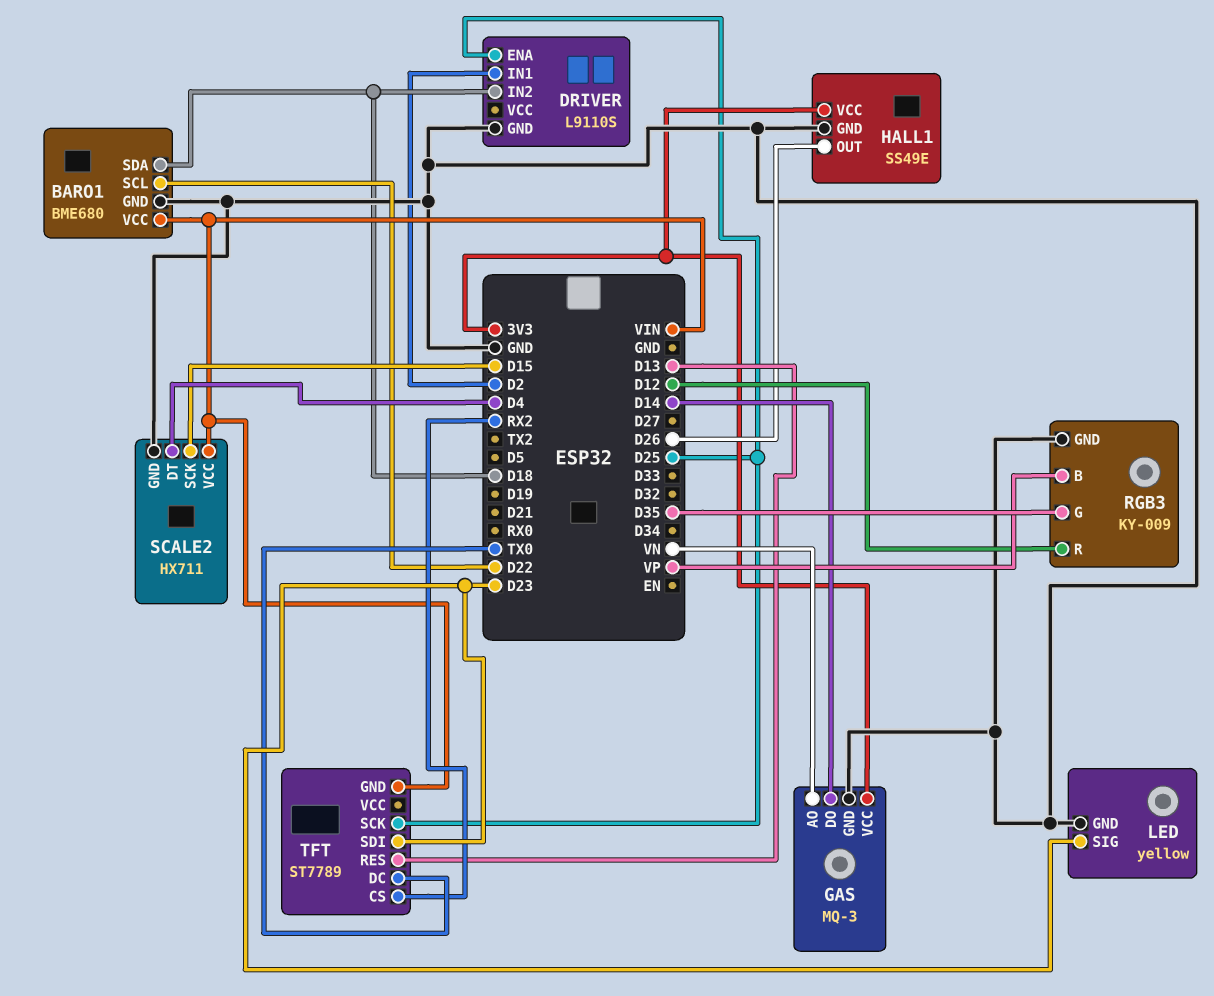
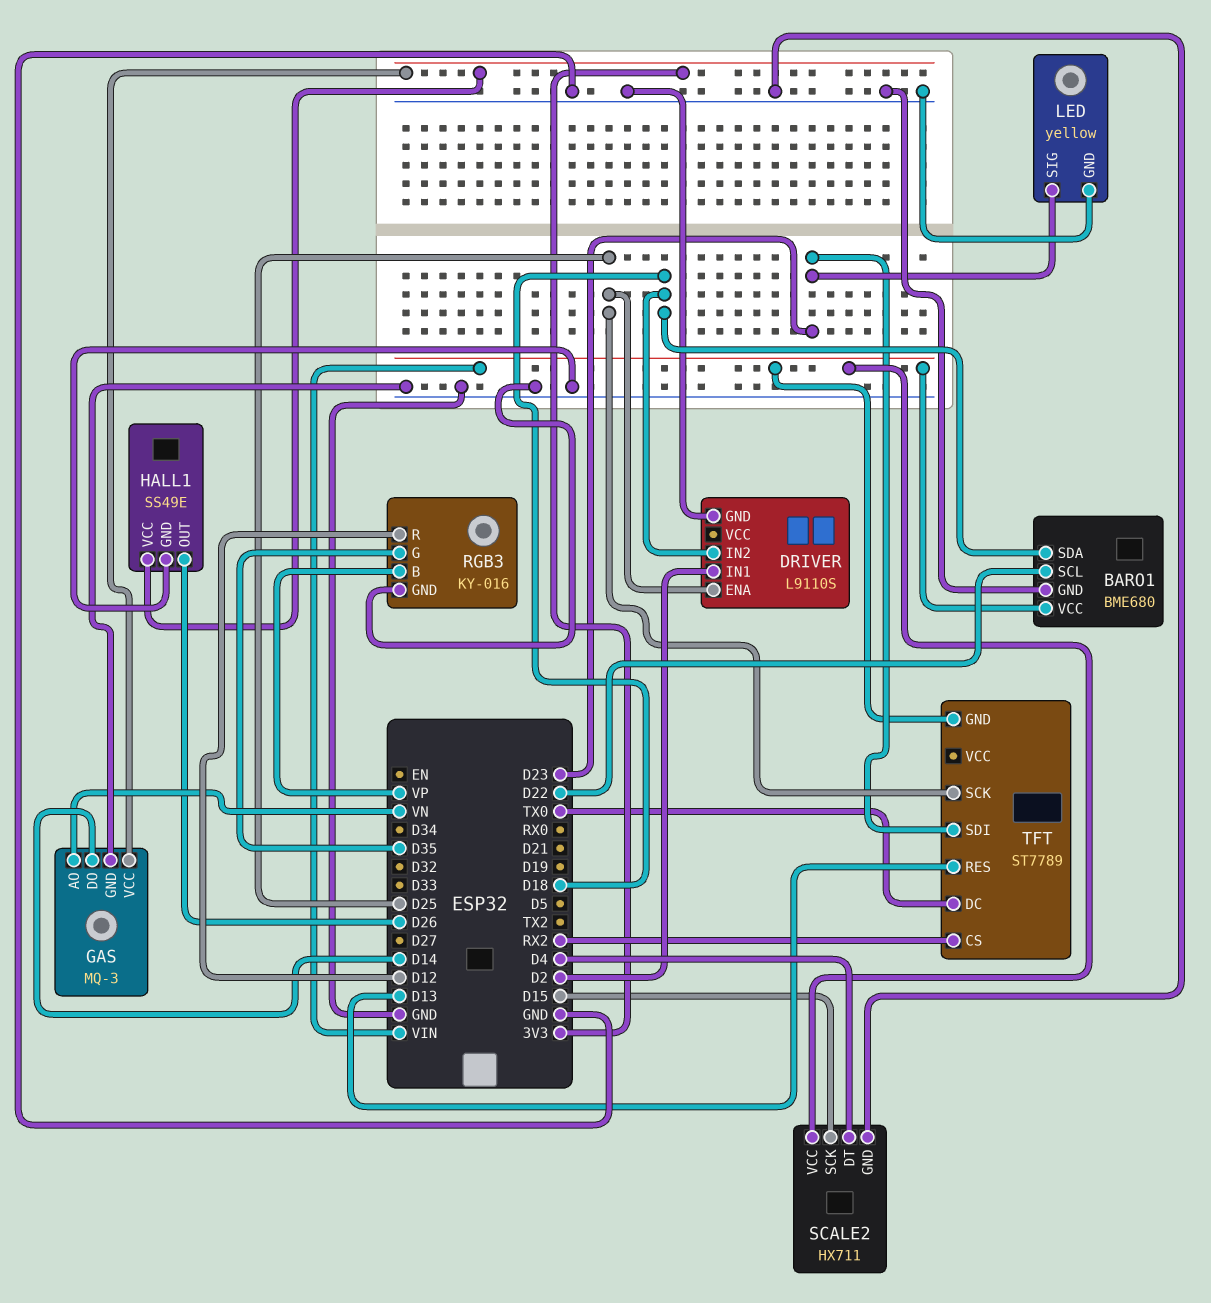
RGB3: KY-009 -> KY-016

